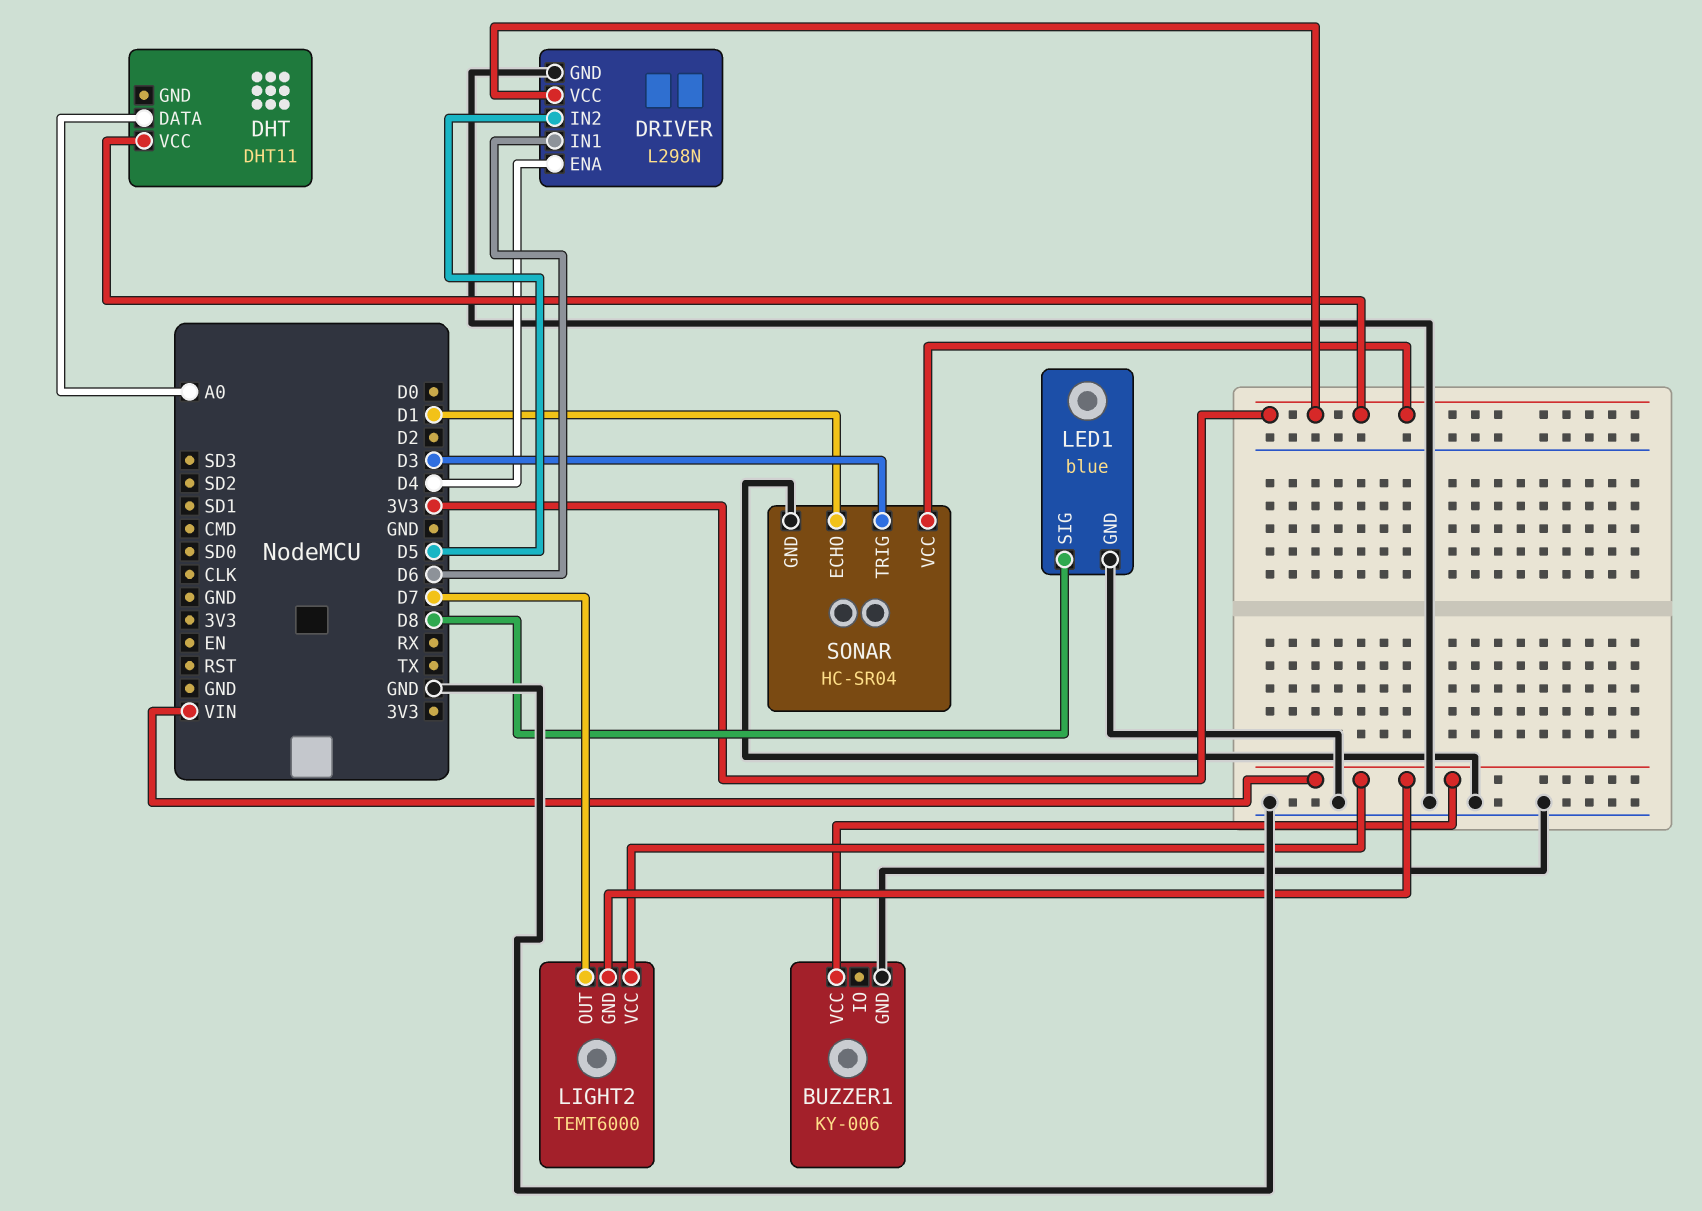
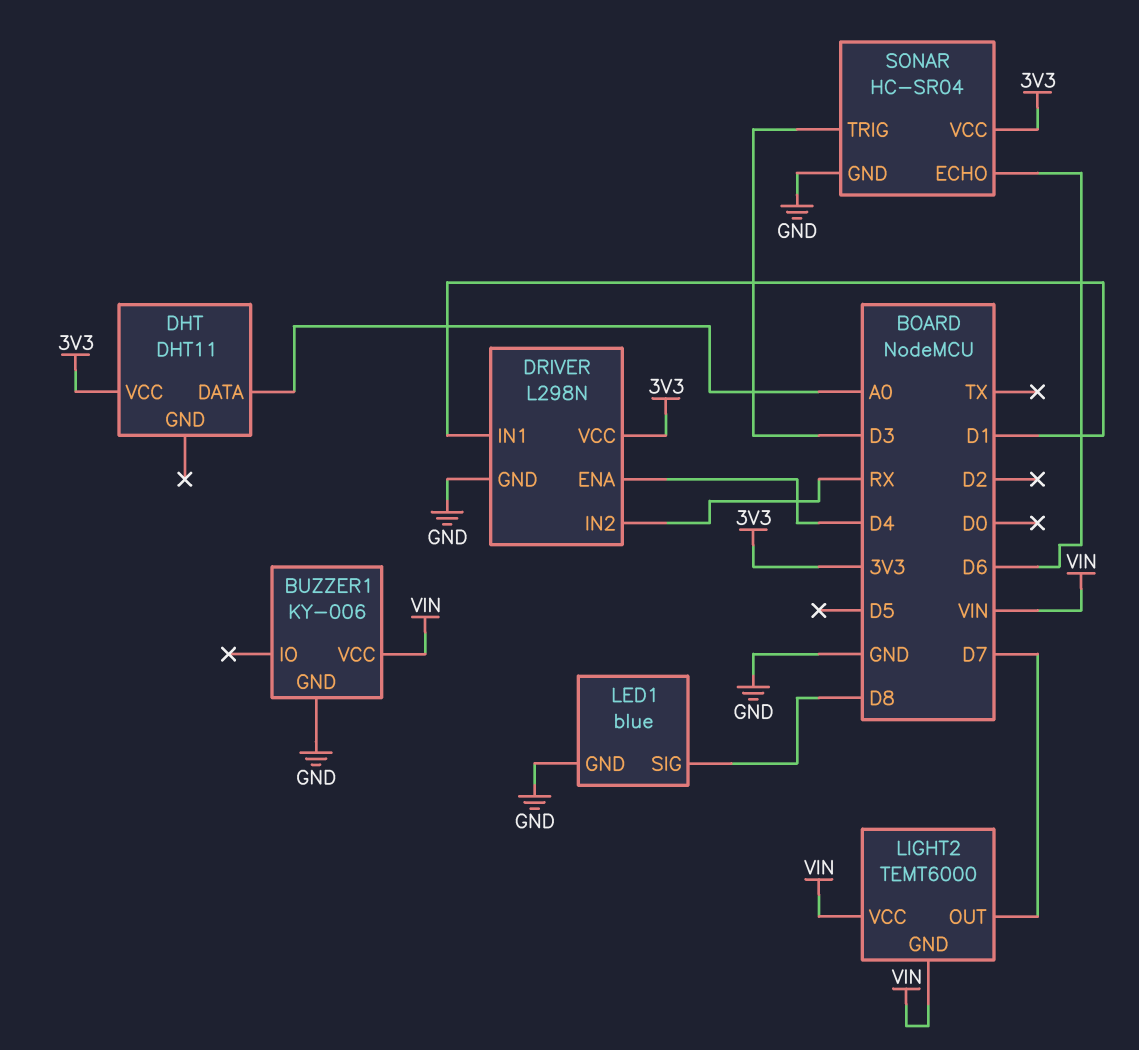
DRIVER pin IN1: D6 -> D1
DRIVER pin IN2: D5 -> RX
SONAR pin ECHO: D1 -> D6

